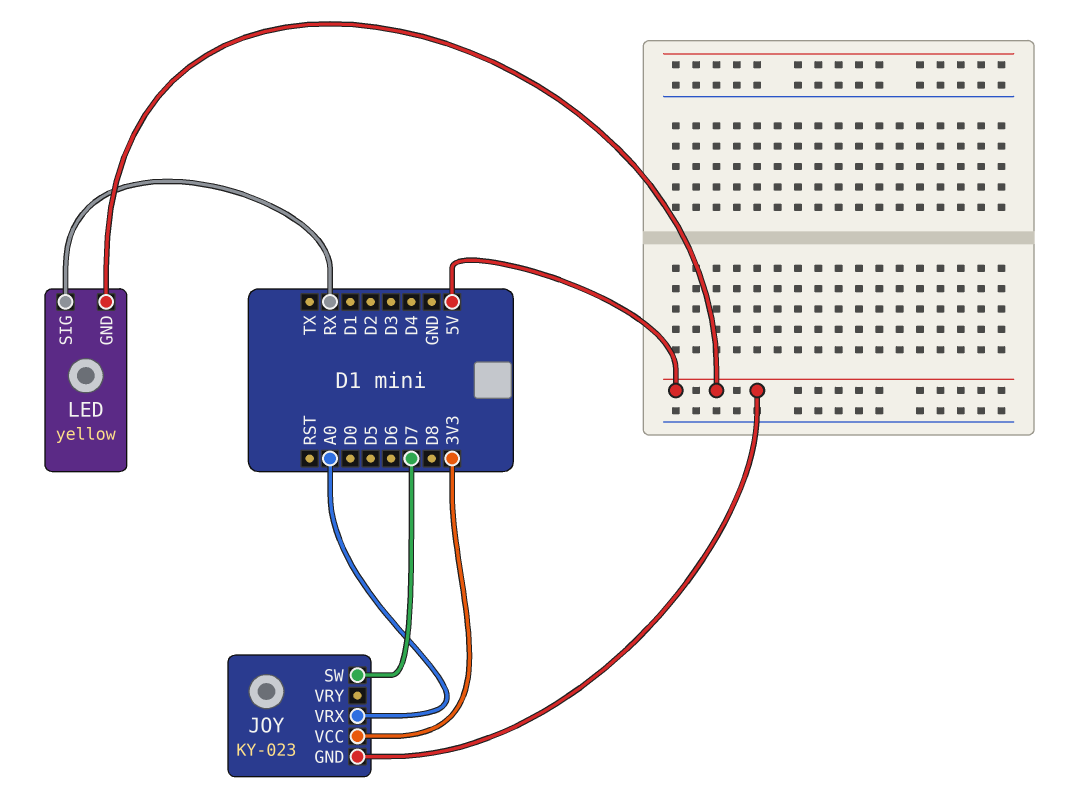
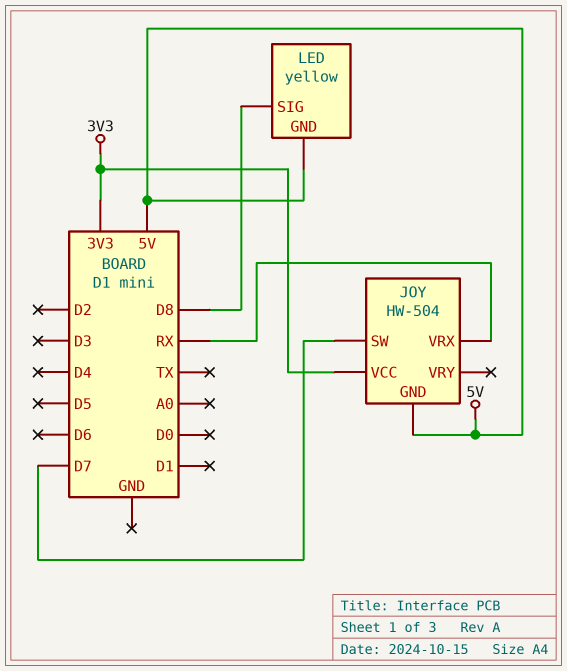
JOY: KY-023 -> HW-504
JOY pin VRX: A0 -> RX
LED pin SIG: RX -> D8

